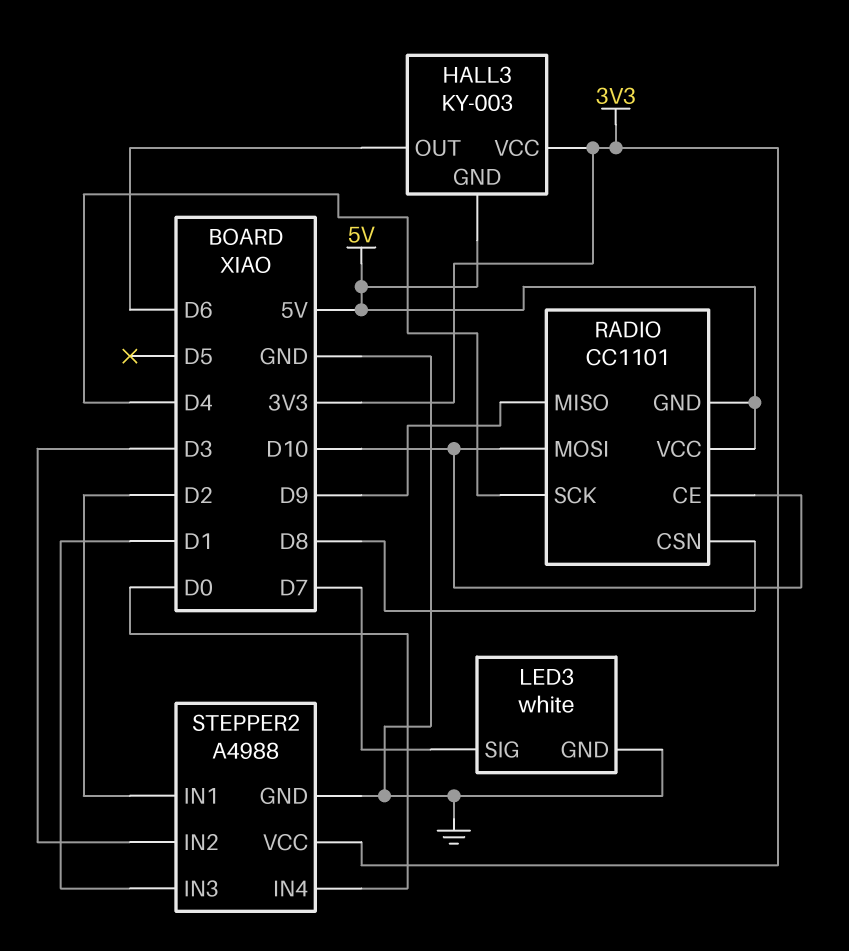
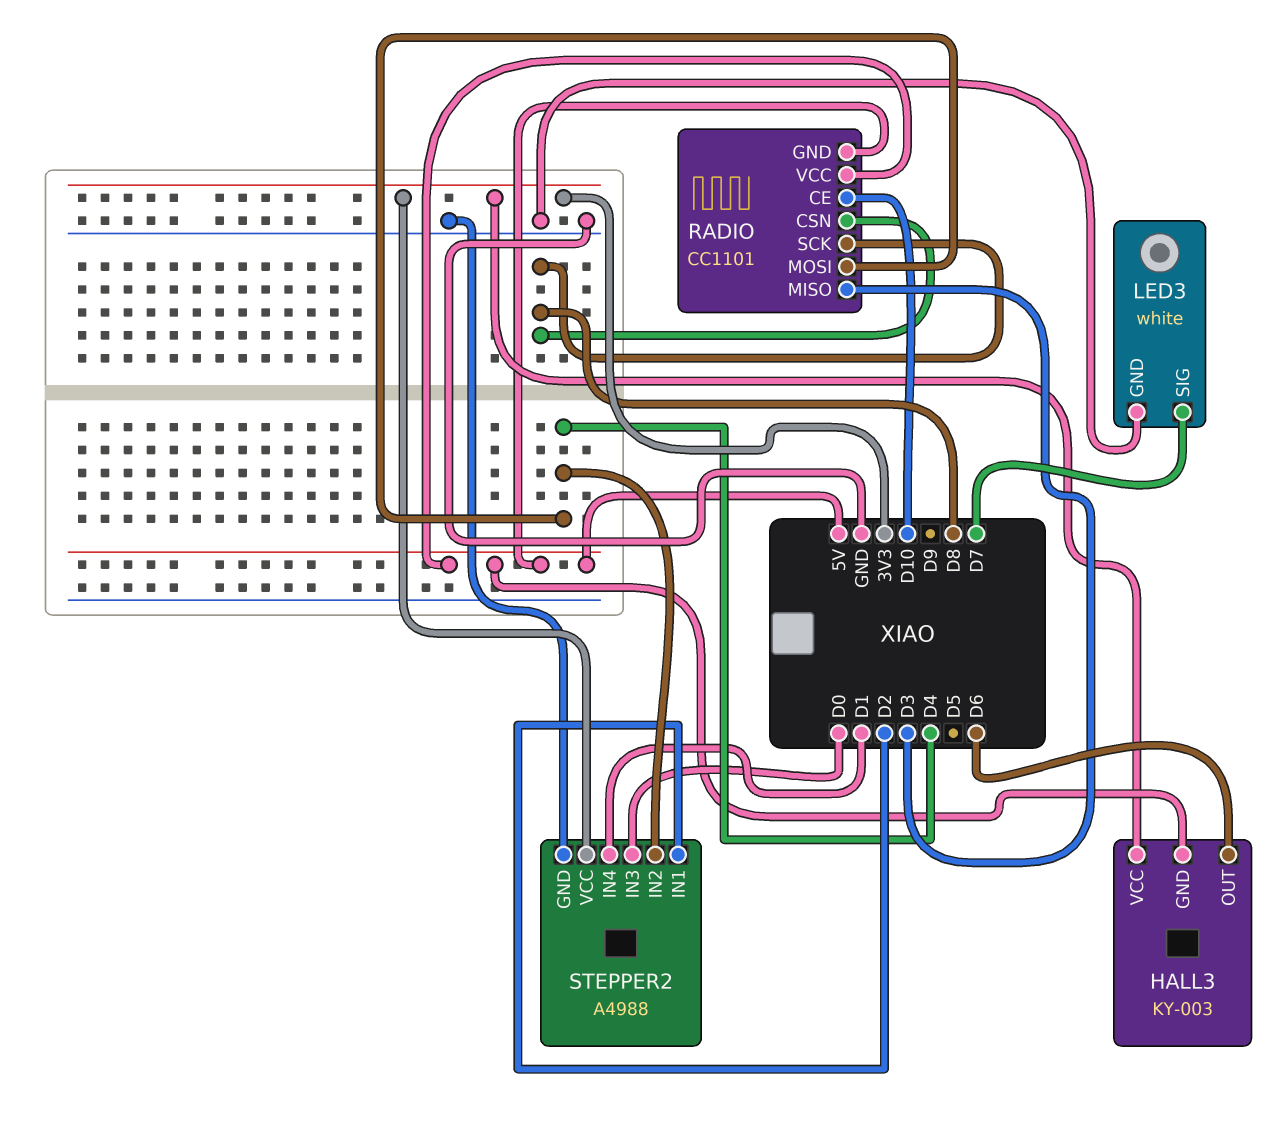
RADIO pin MISO: D9 -> D3
RADIO pin MOSI: D10 -> D4
RADIO pin SCK: D4 -> D8
STEPPER2 pin IN2: D3 -> D4
STEPPER2 pin IN3: D1 -> D0
STEPPER2 pin IN4: D0 -> D1

